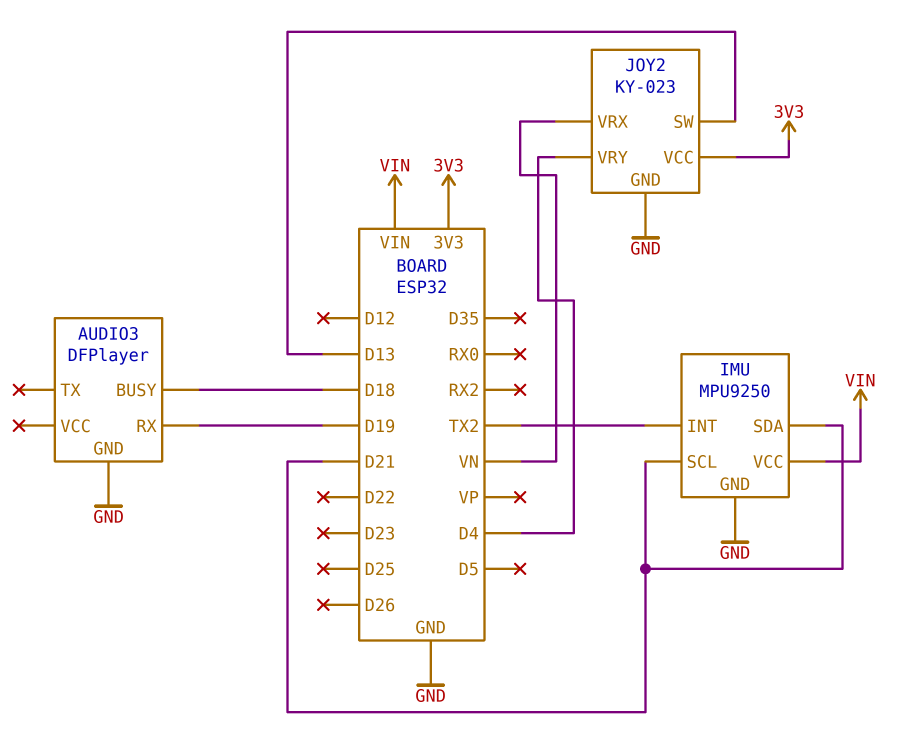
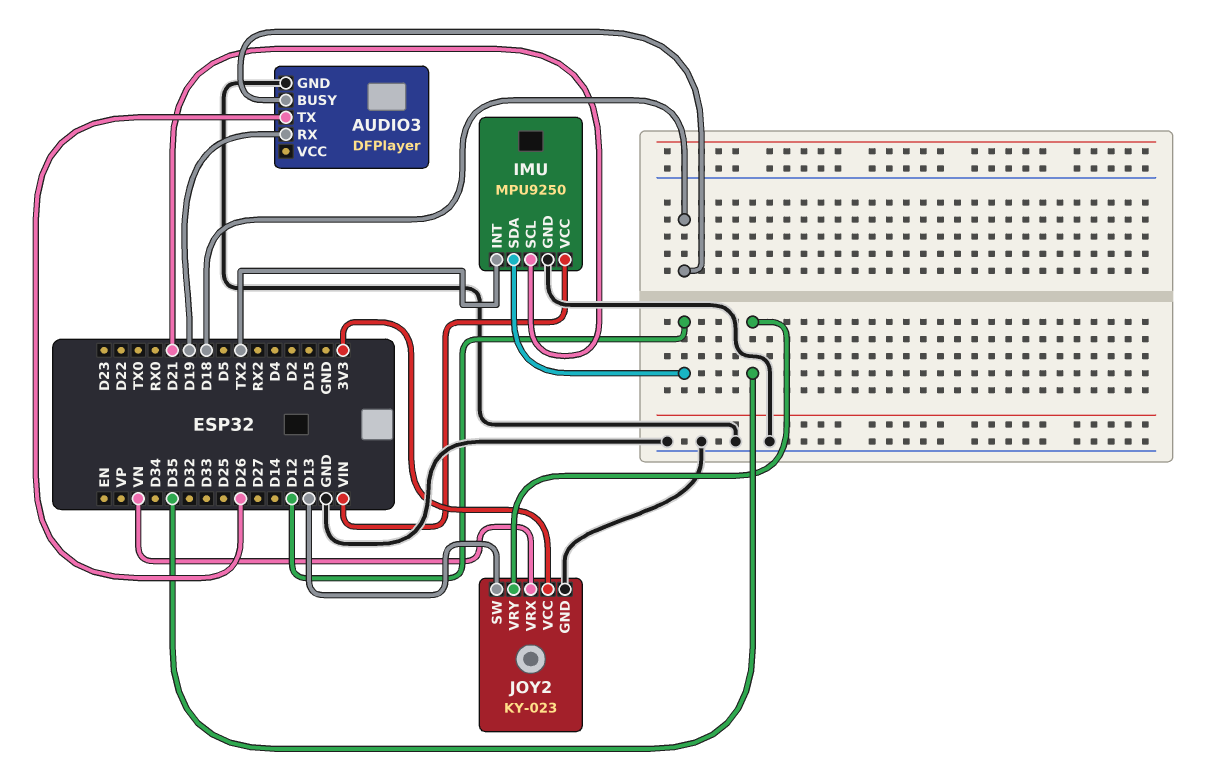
AUDIO3 pin TX: none -> D26
IMU pin SDA: D21 -> D12
JOY2 pin VRY: D4 -> D35

